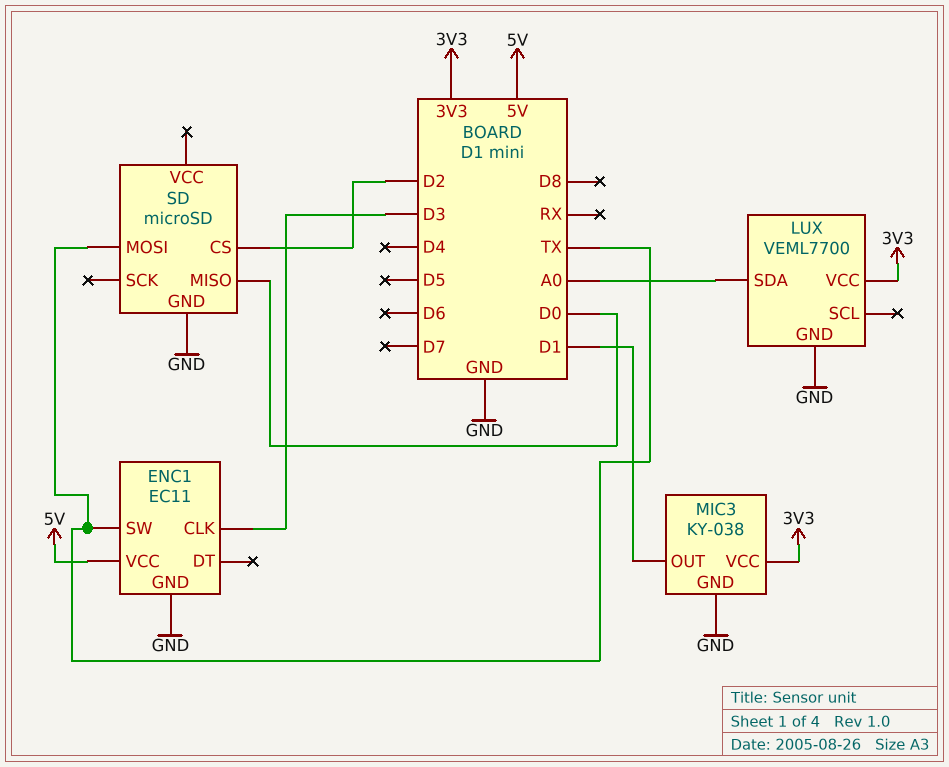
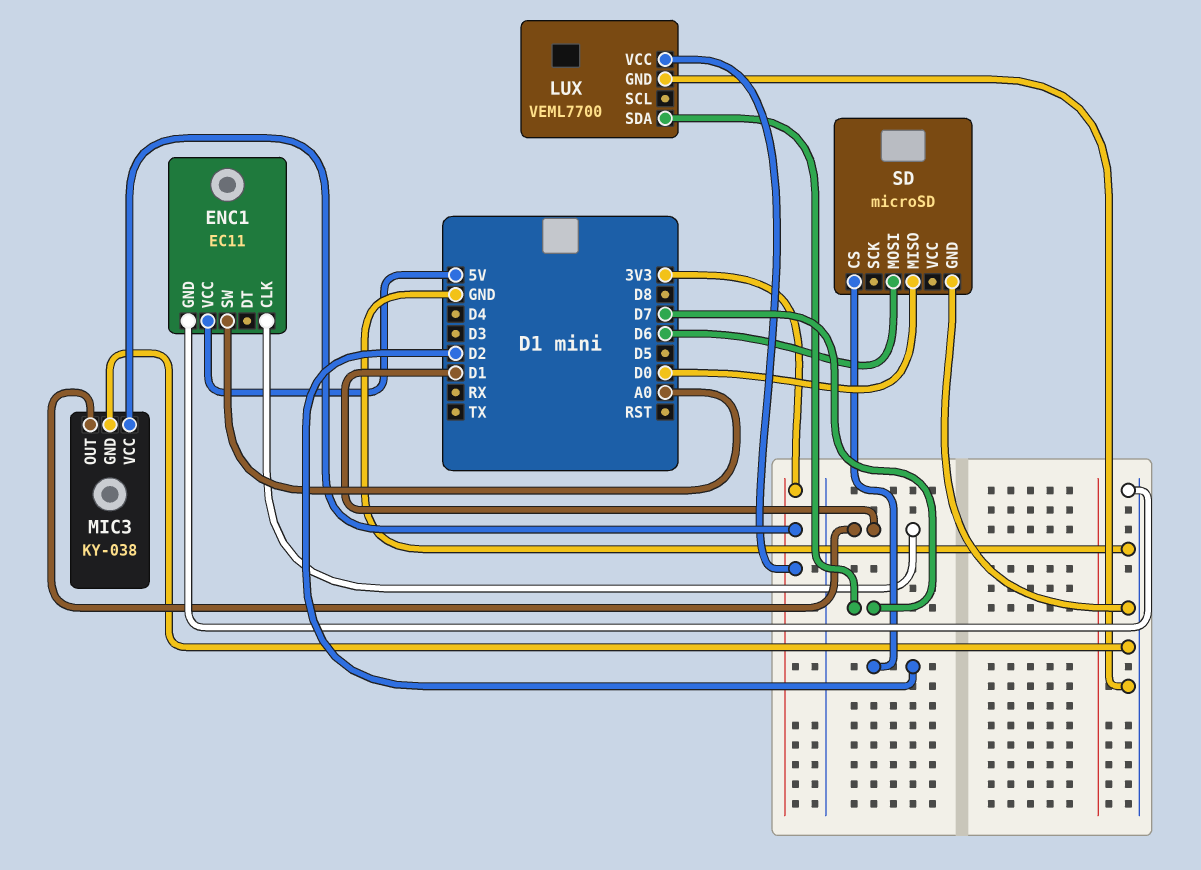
ENC1 pin CLK: D3 -> D1
ENC1 pin SW: TX -> A0
LUX pin SDA: A0 -> D7
SD pin MOSI: TX -> D6

